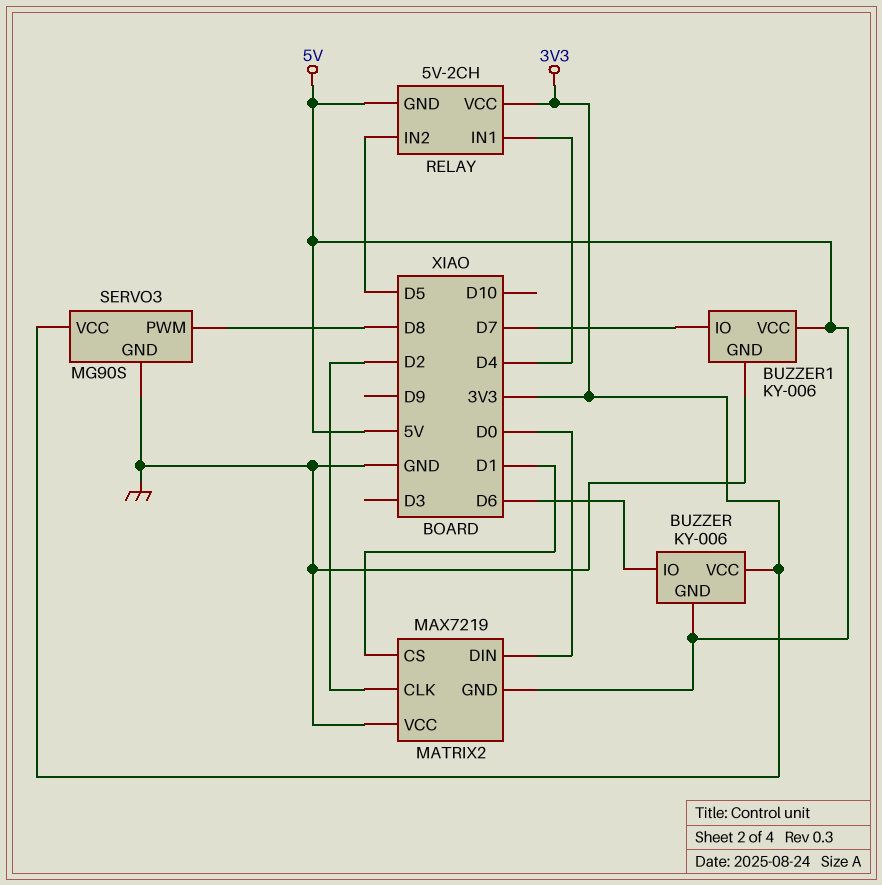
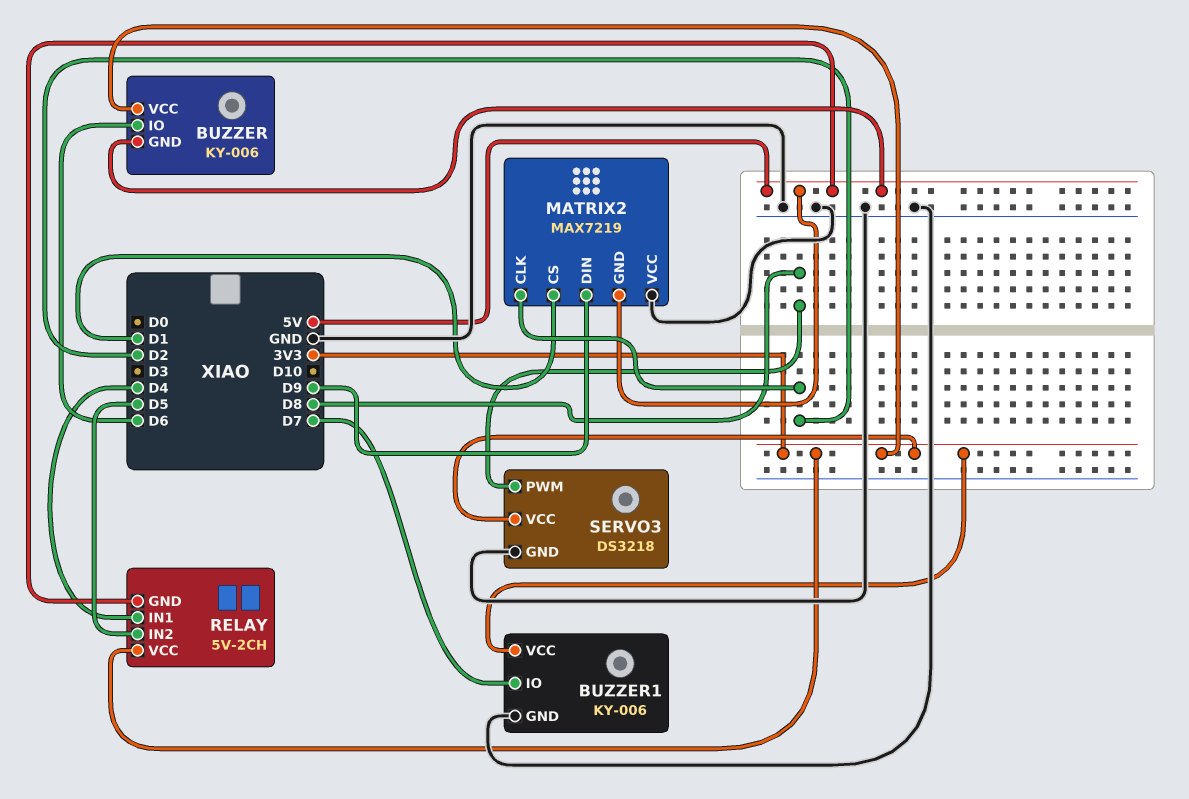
BUZZER1 pin VCC: 5V -> 3V3
MATRIX2 pin DIN: D0 -> D9
SERVO3: MG90S -> DS3218

